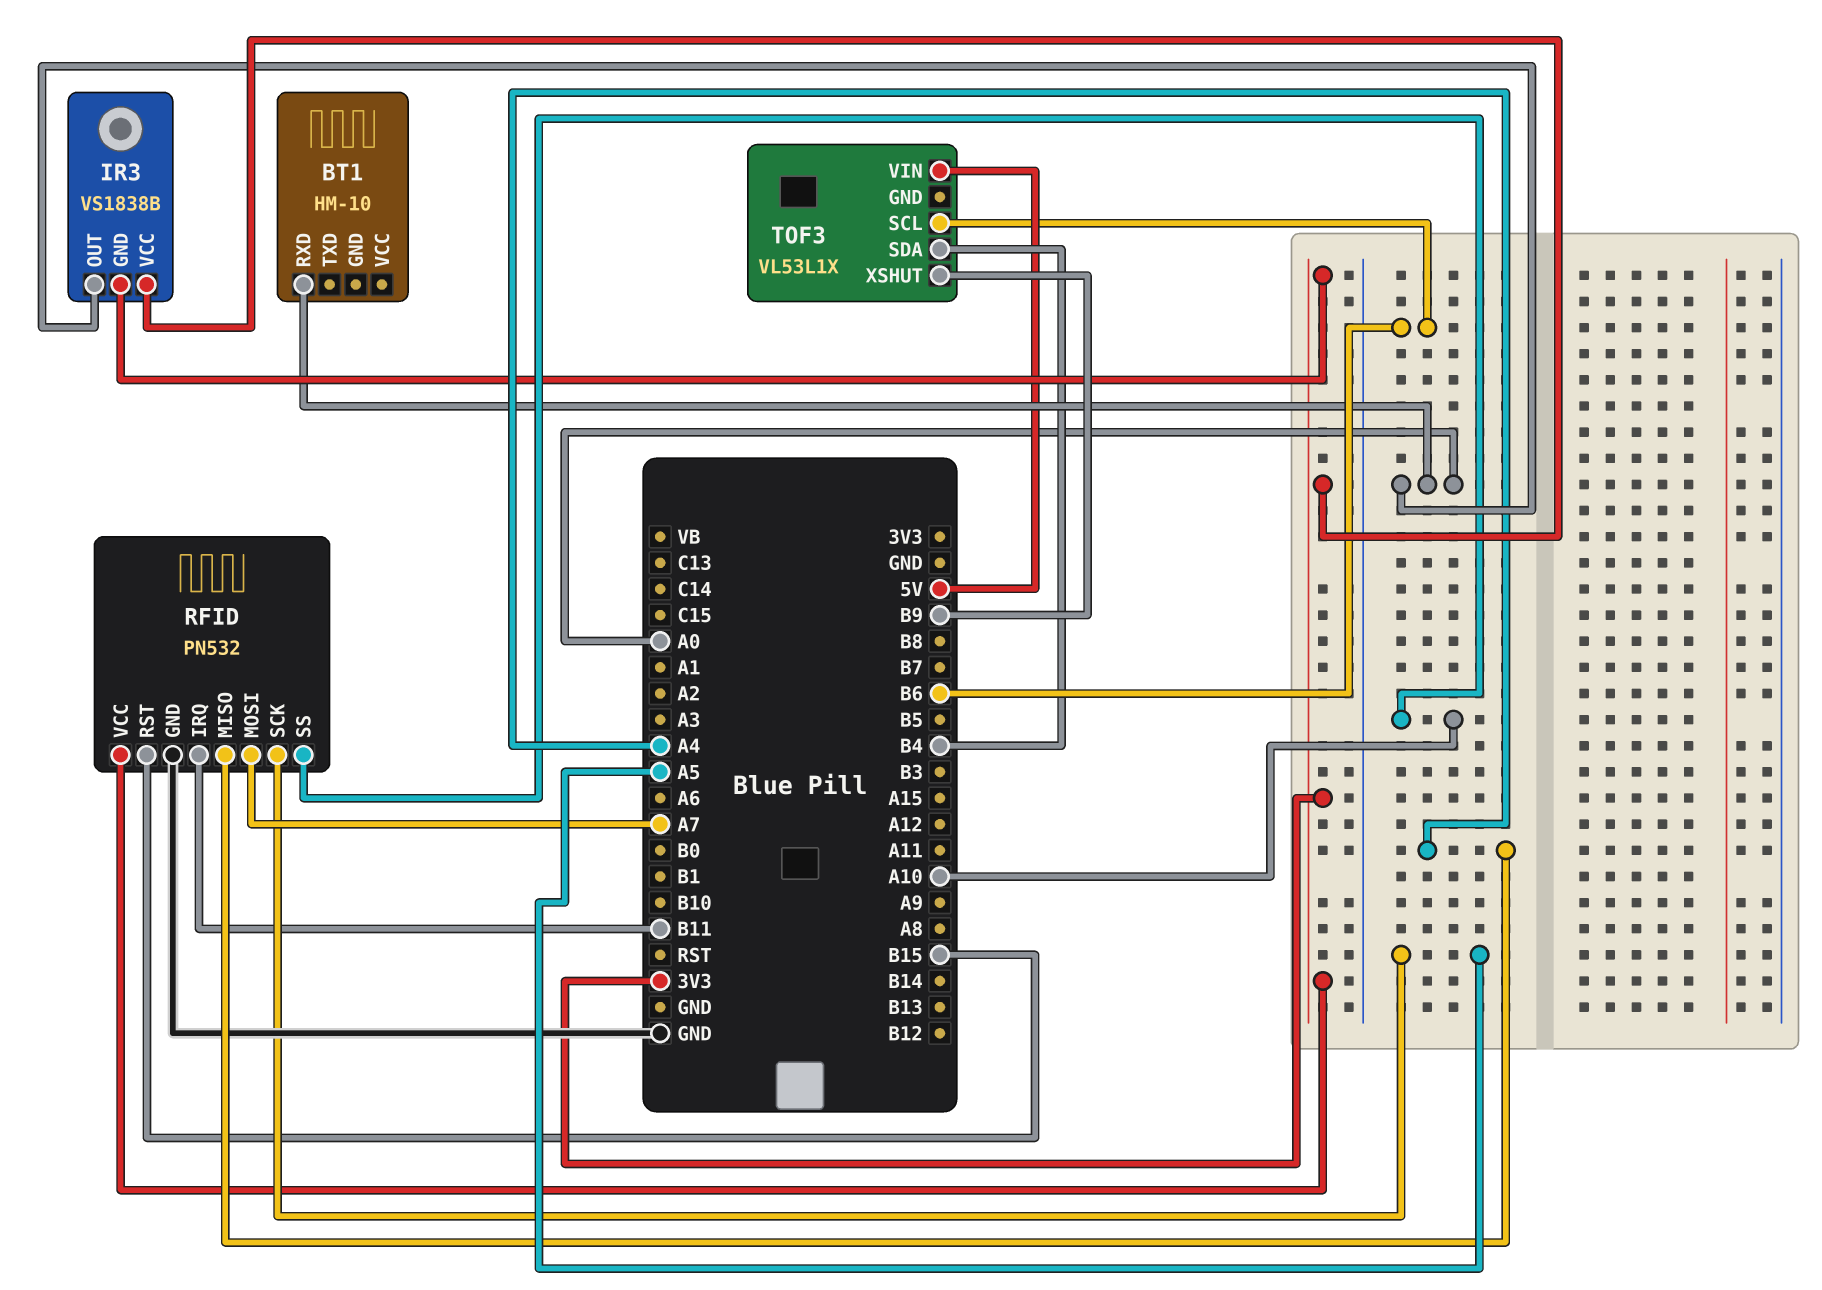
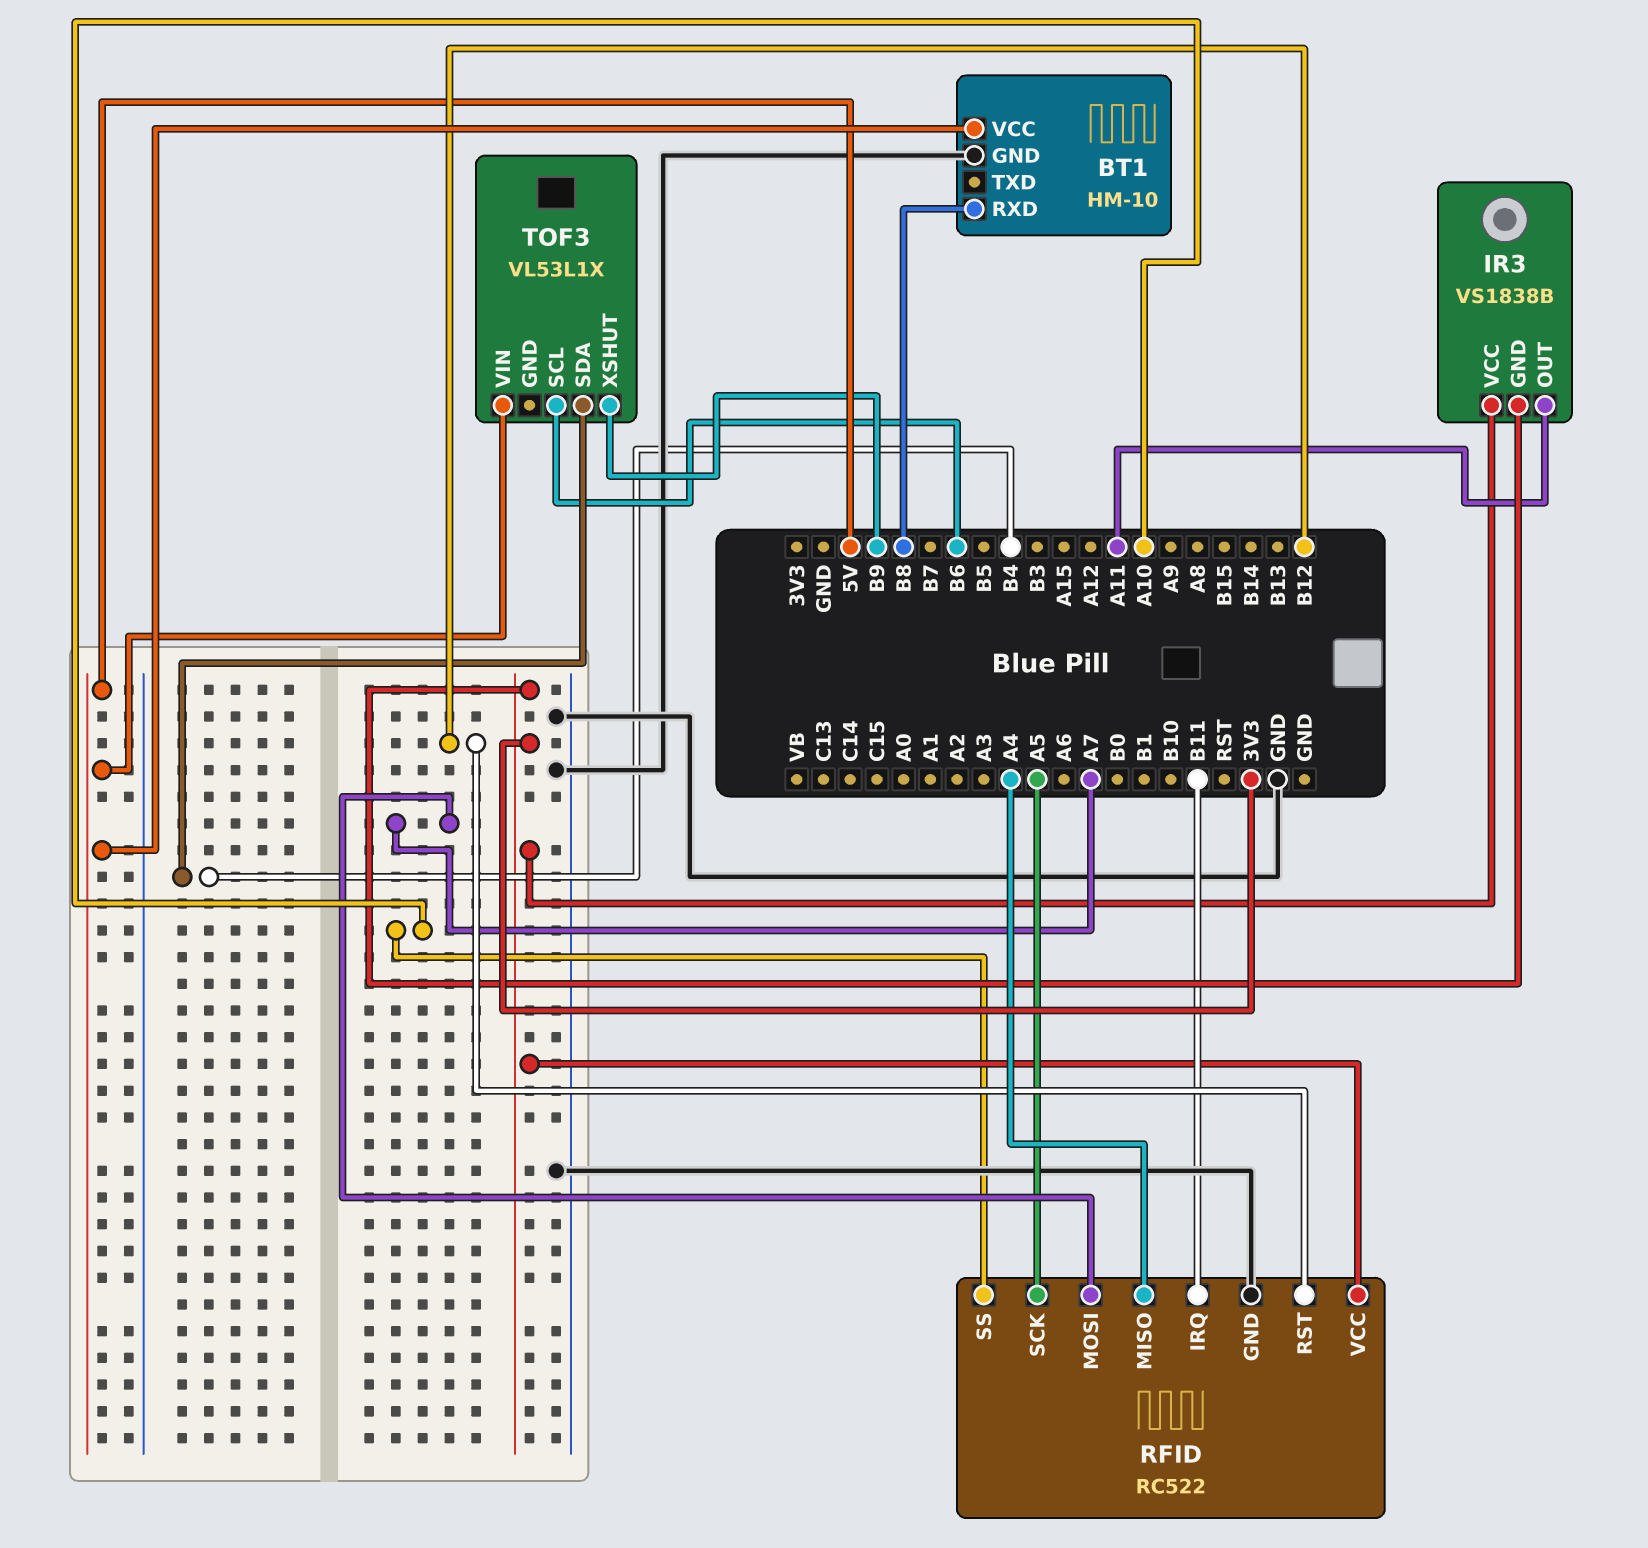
BT1 pin GND: none -> GND
BT1 pin RXD: A0 -> B8
BT1 pin VCC: none -> 5V
IR3 pin OUT: A0 -> A11
RFID: PN532 -> RC522
RFID pin RST: B15 -> B12

